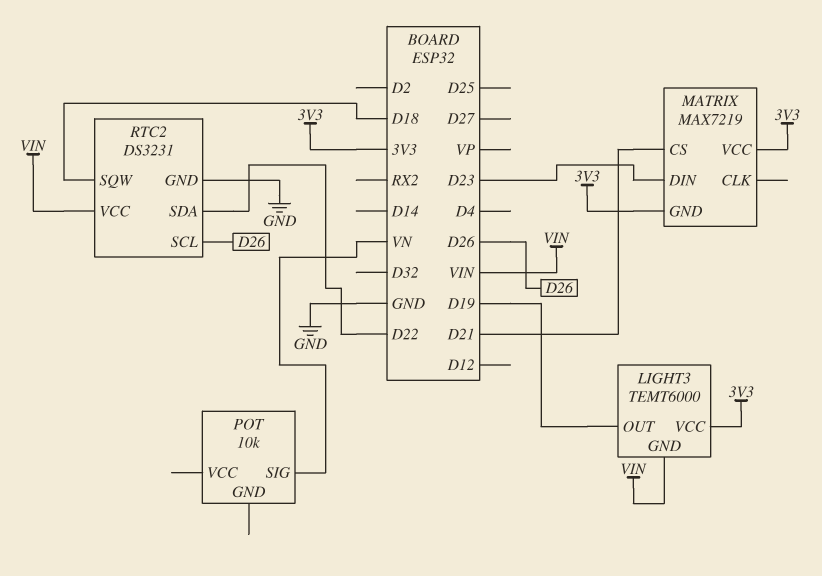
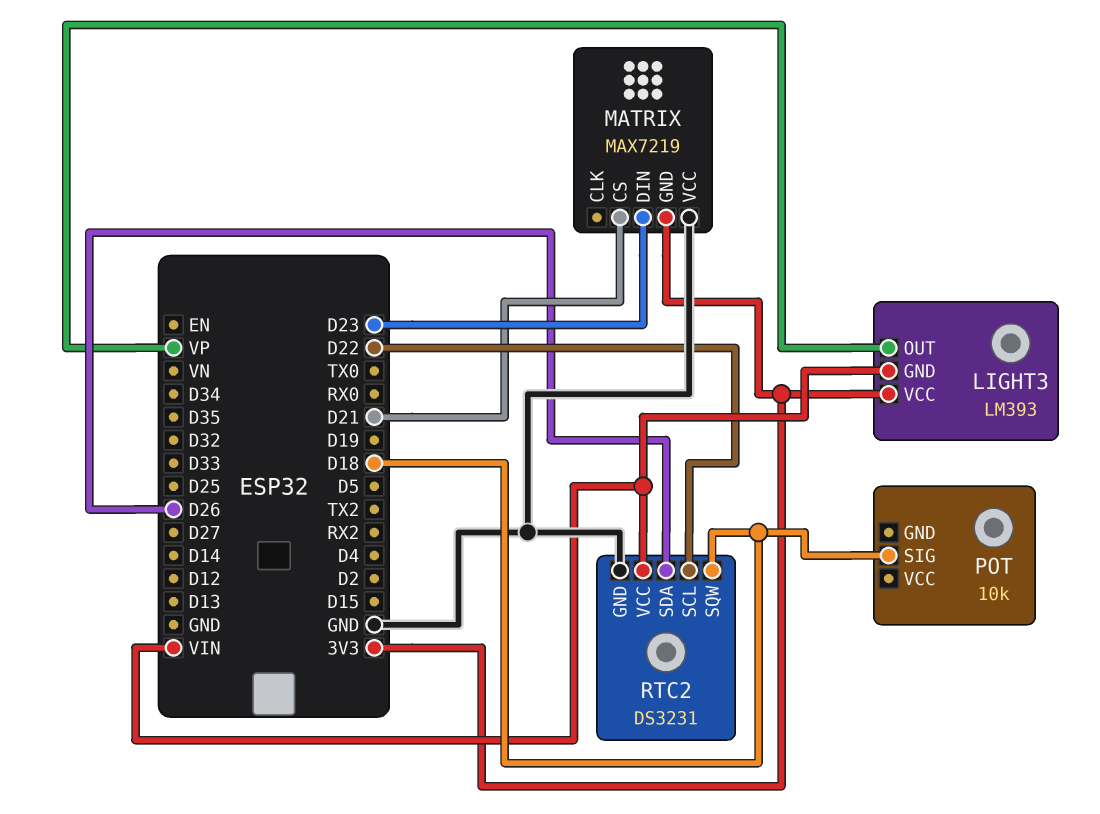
LIGHT3: TEMT6000 -> LM393
LIGHT3 pin OUT: D19 -> VP
MATRIX pin VCC: 3V3 -> GND
POT pin SIG: VN -> D18
RTC2 pin SCL: D26 -> D22
RTC2 pin SDA: D22 -> D26

